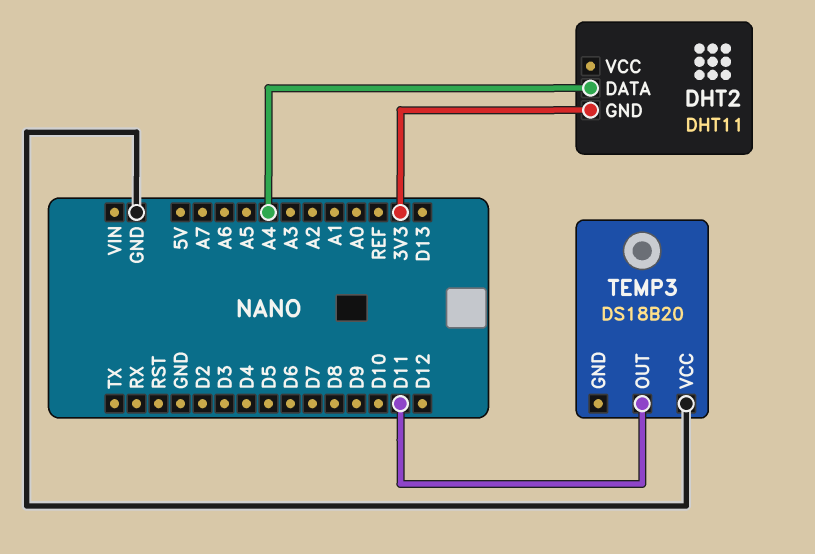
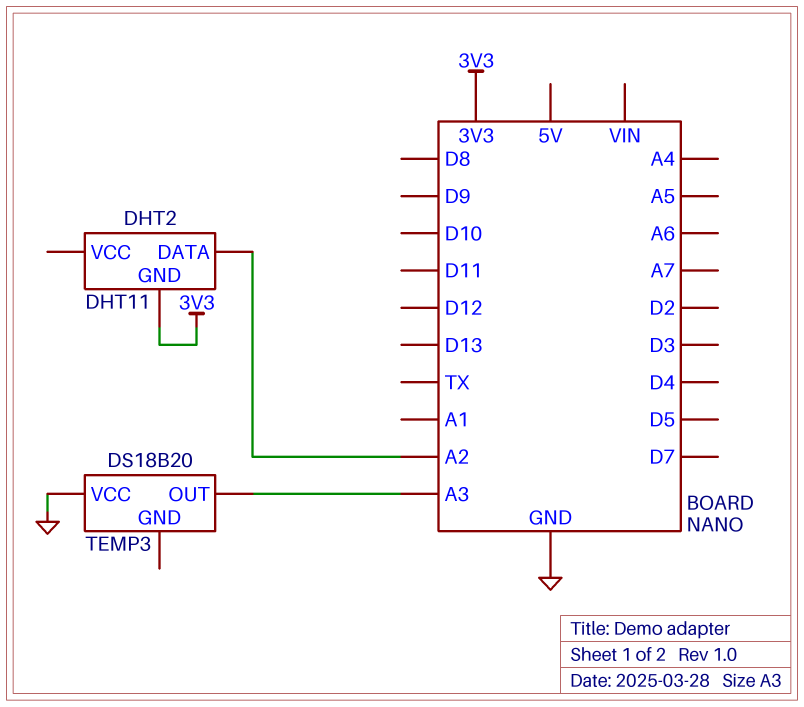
DHT2 pin DATA: A4 -> A2
TEMP3 pin OUT: D11 -> A3

